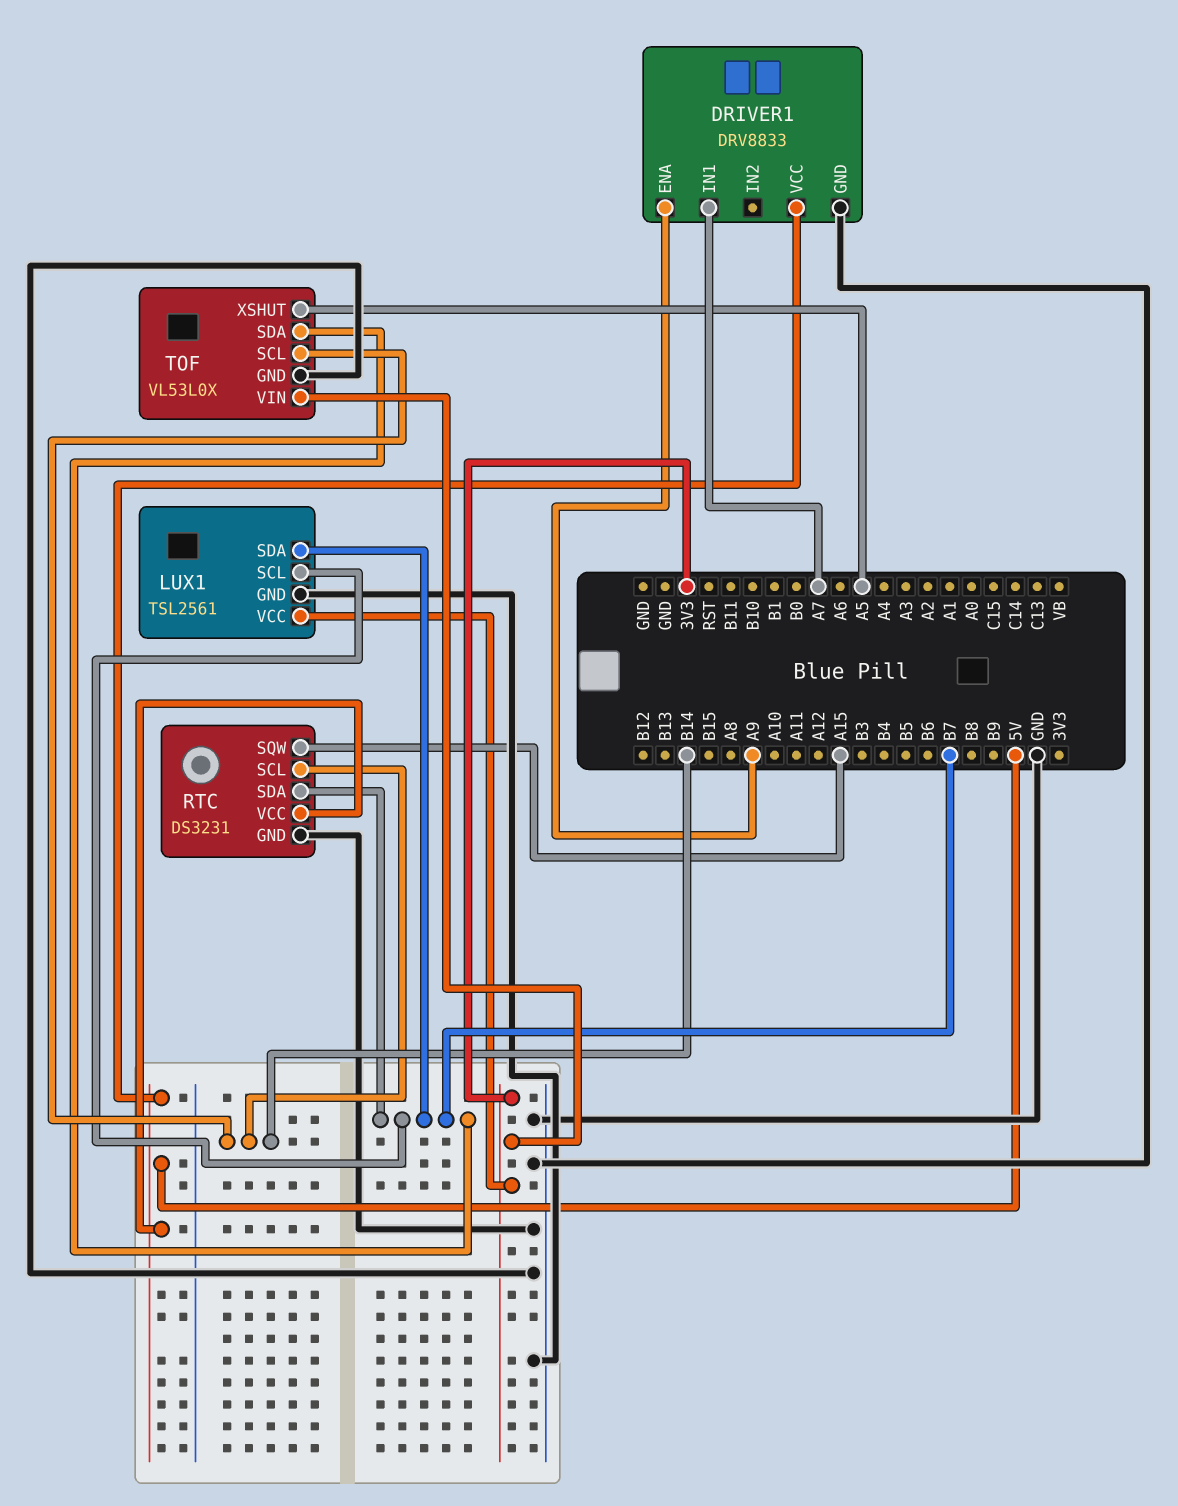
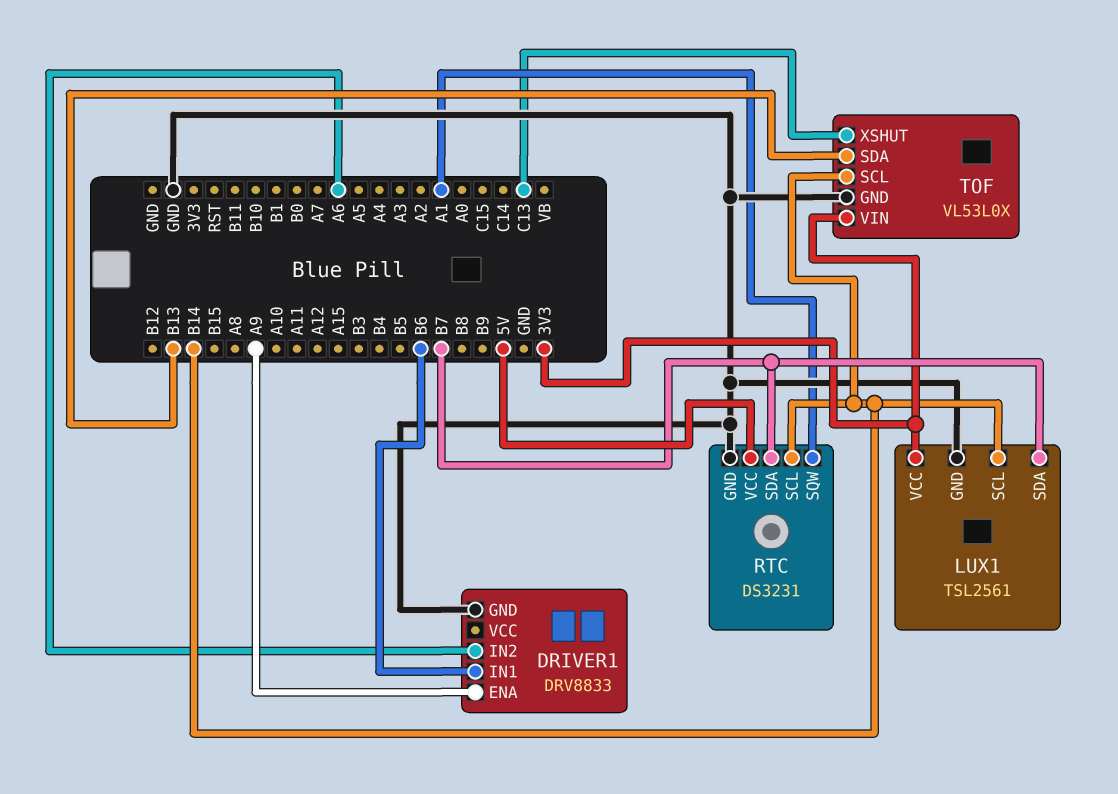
DRIVER1 pin IN1: A7 -> B6
DRIVER1 pin IN2: none -> A6
DRIVER1 pin VCC: 5V -> none
LUX1 pin SCL: B7 -> B14
RTC pin SQW: A15 -> A1
TOF pin SDA: B7 -> B13
TOF pin XSHUT: A5 -> C13

